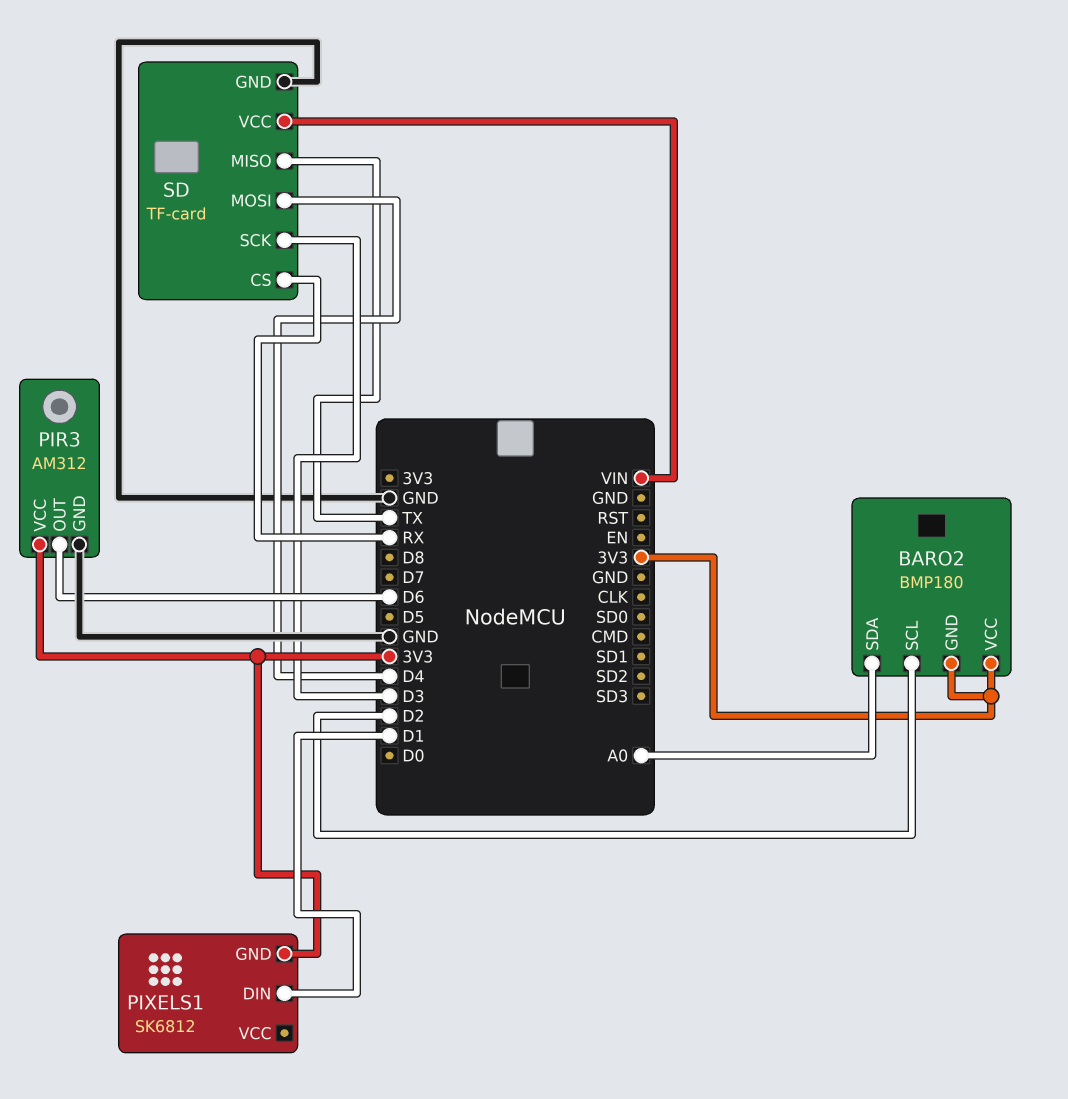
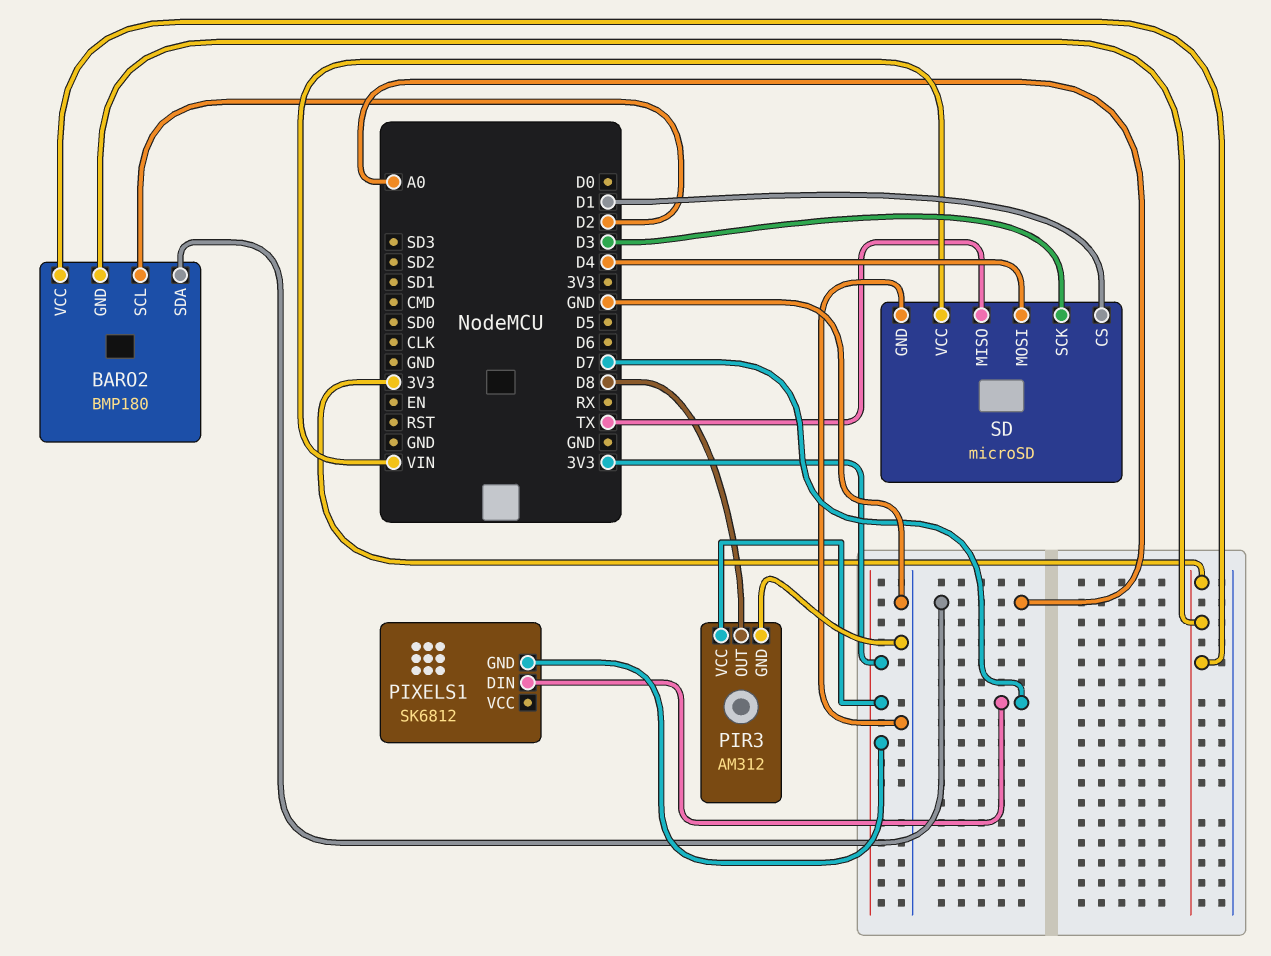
PIR3 pin OUT: D6 -> D8
PIXELS1 pin DIN: D1 -> D7
SD: TF-card -> microSD
SD pin CS: RX -> D1

